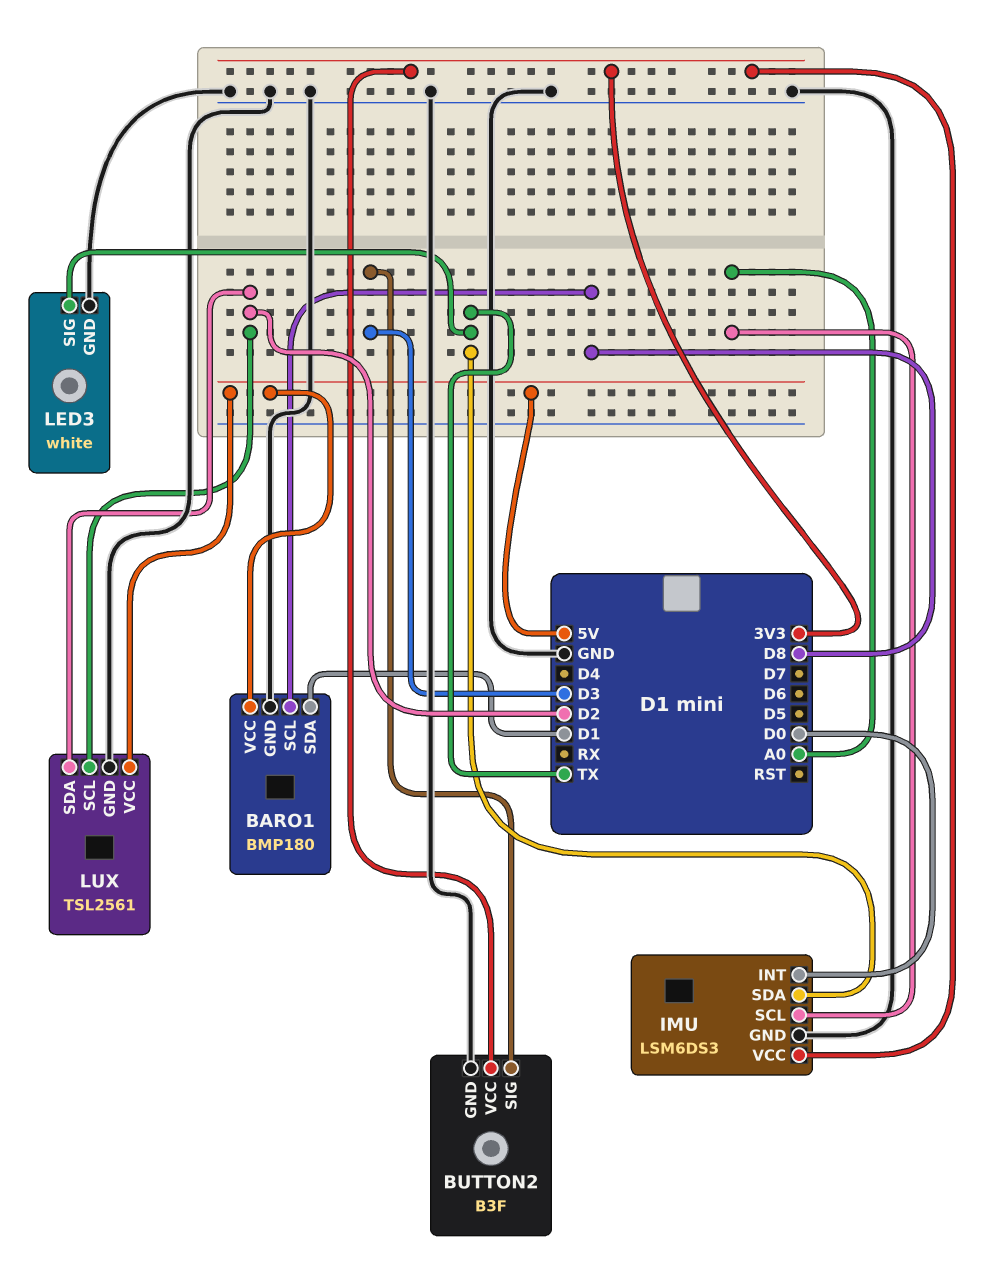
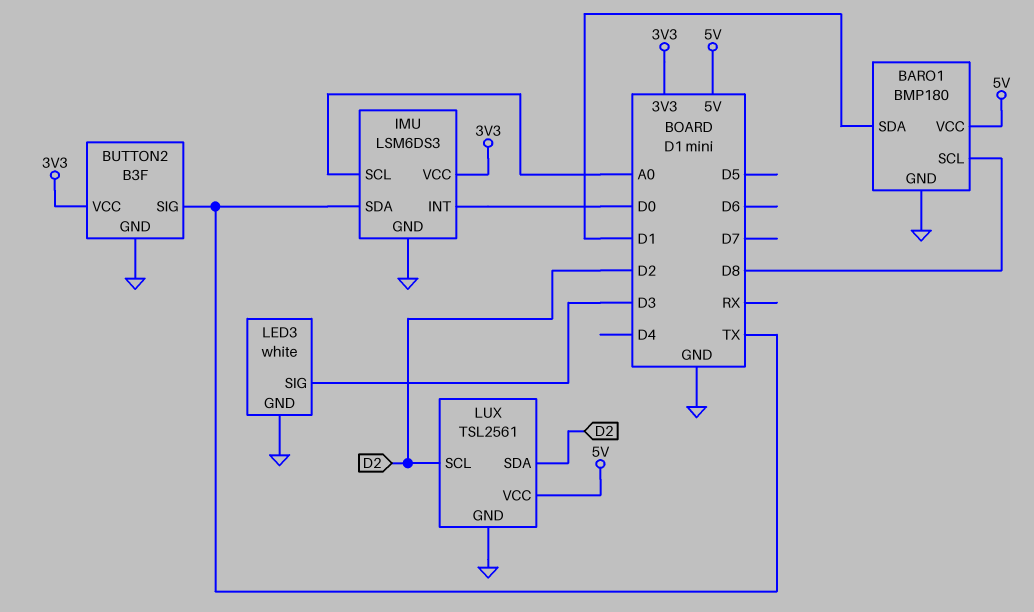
BUTTON2 pin SIG: D3 -> TX
LED3 pin SIG: TX -> D3

